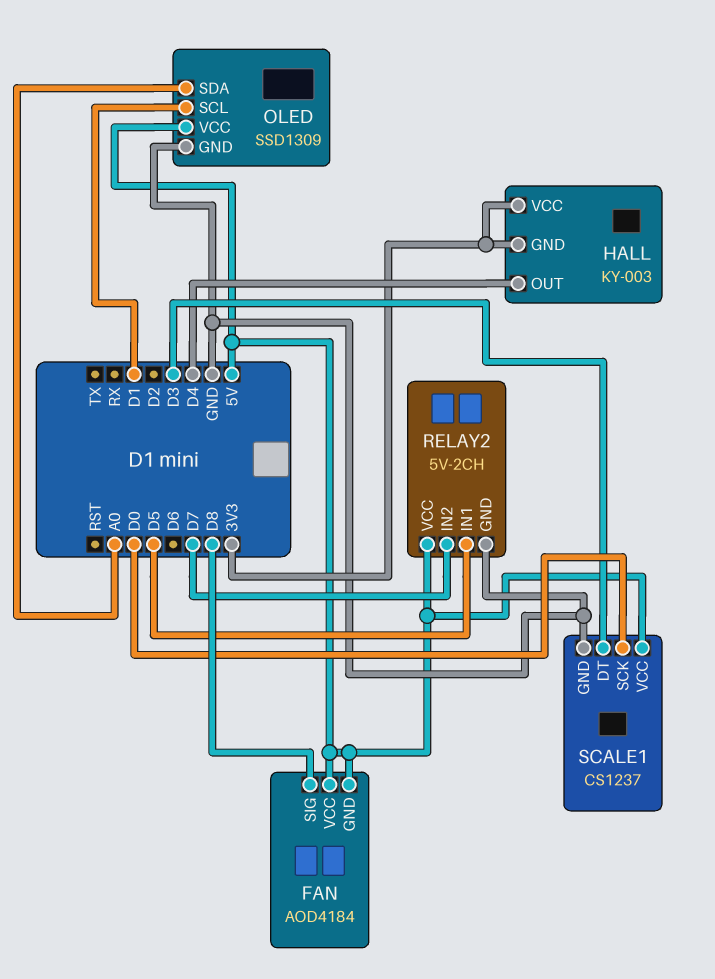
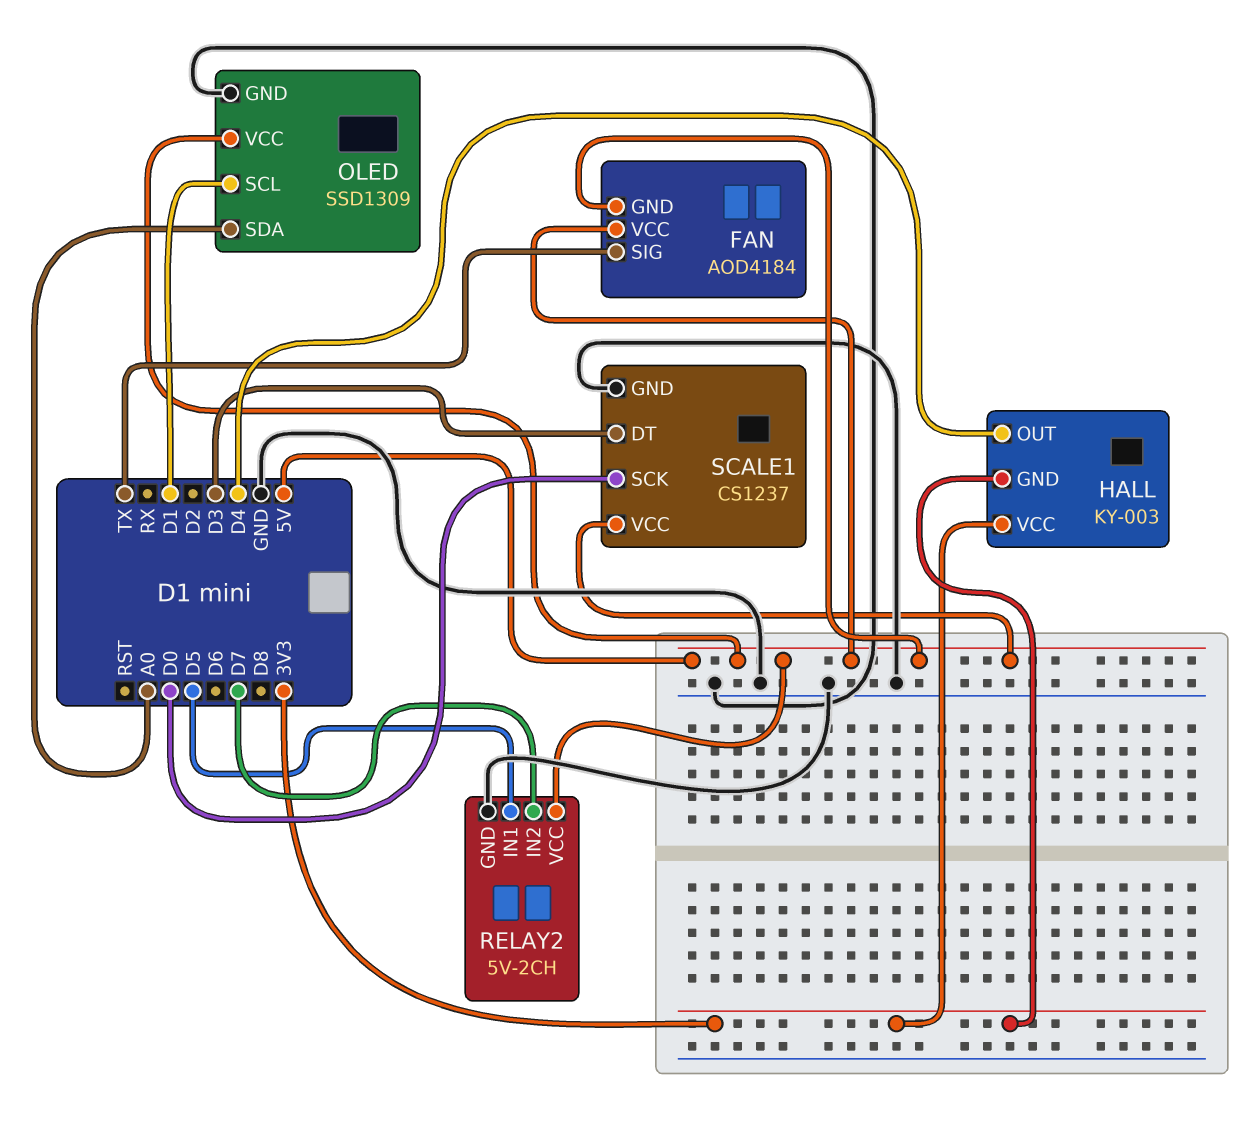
FAN pin SIG: D8 -> TX

